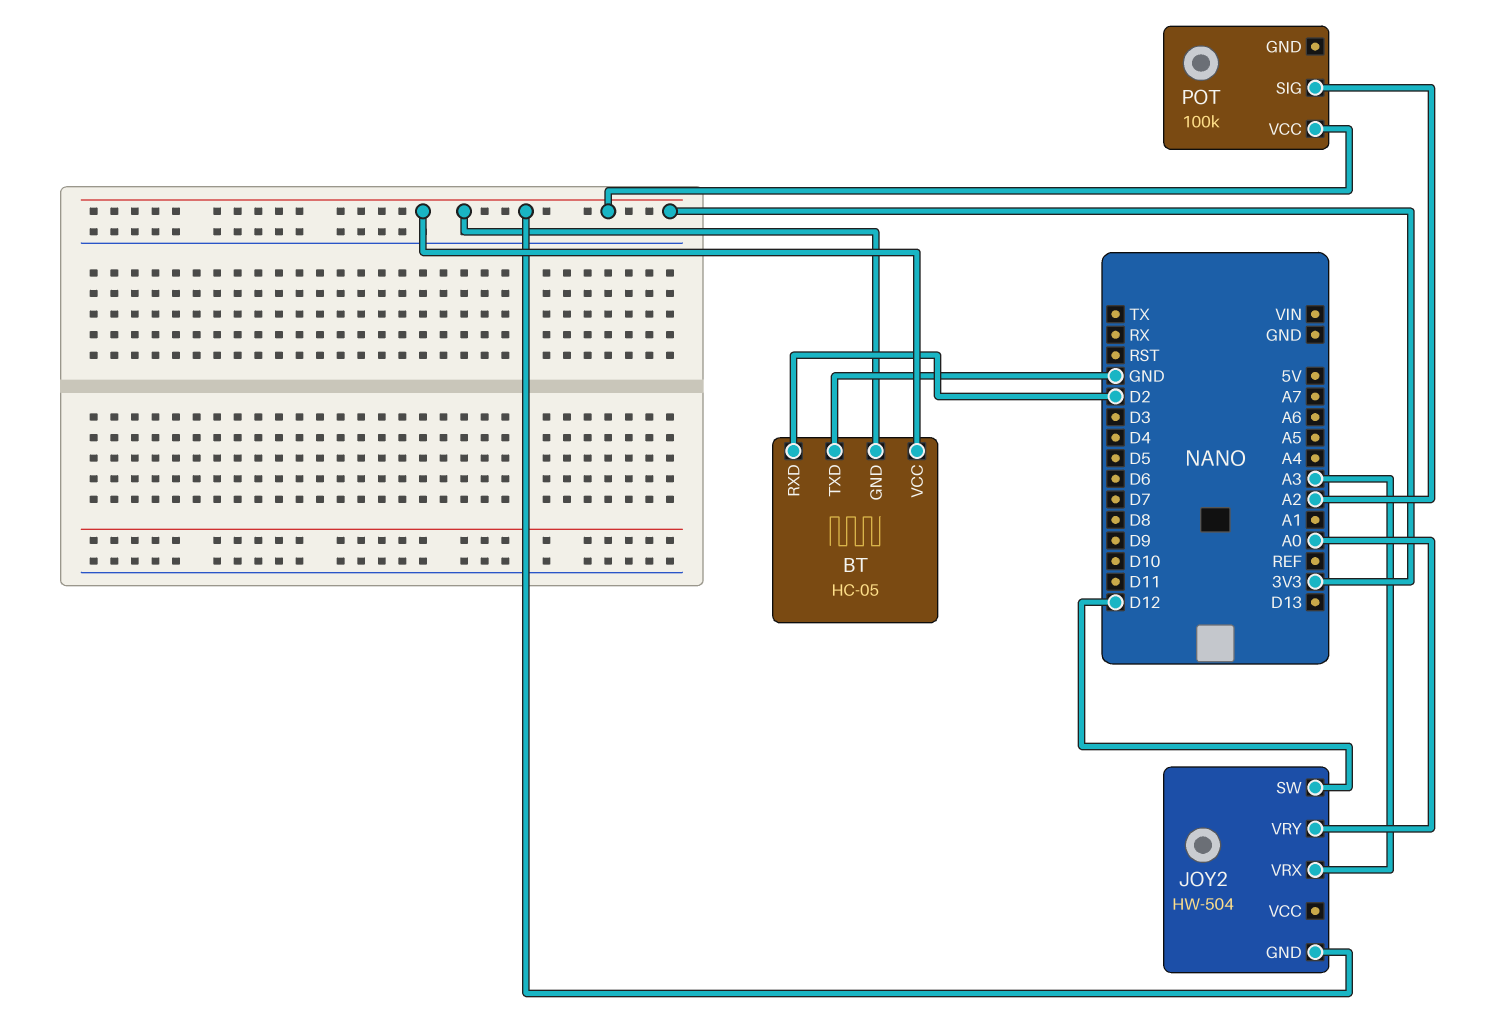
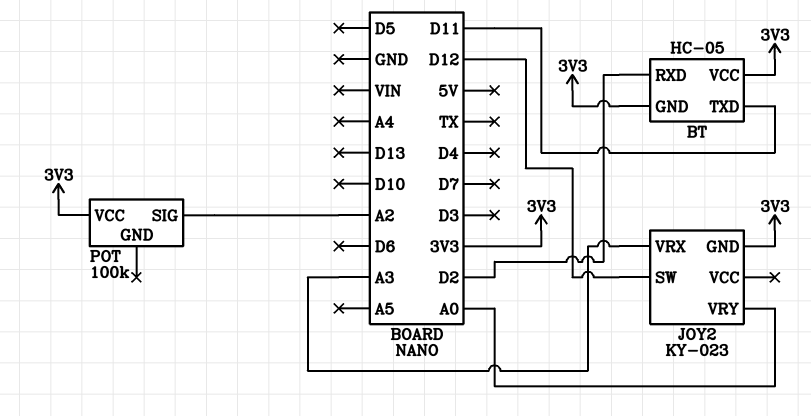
BT pin TXD: GND -> D11
JOY2: HW-504 -> KY-023

